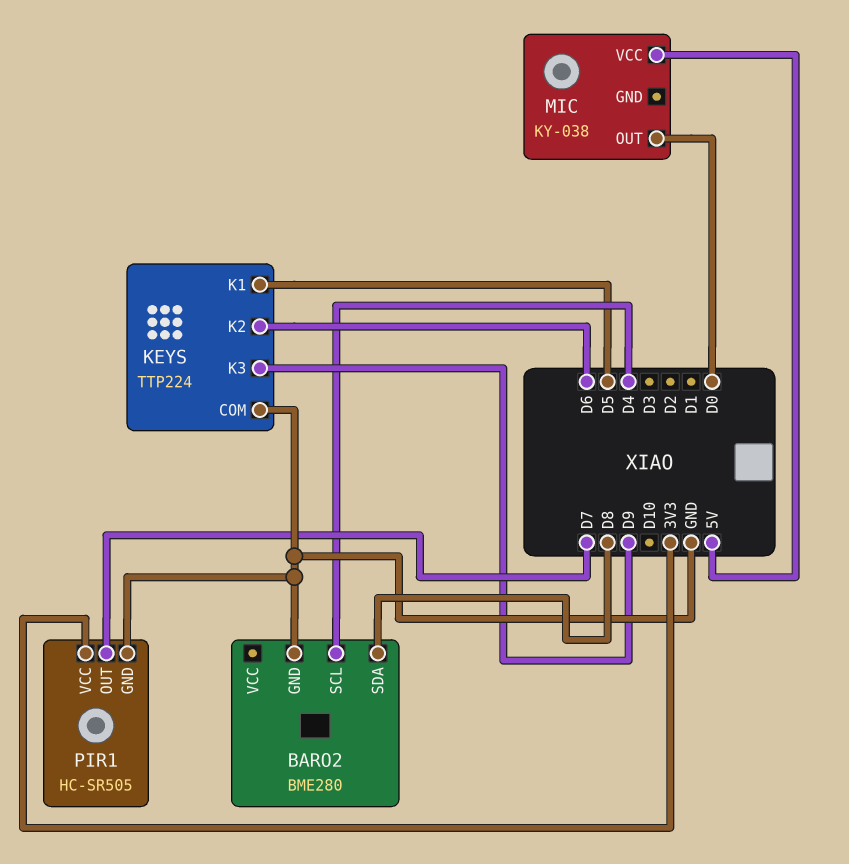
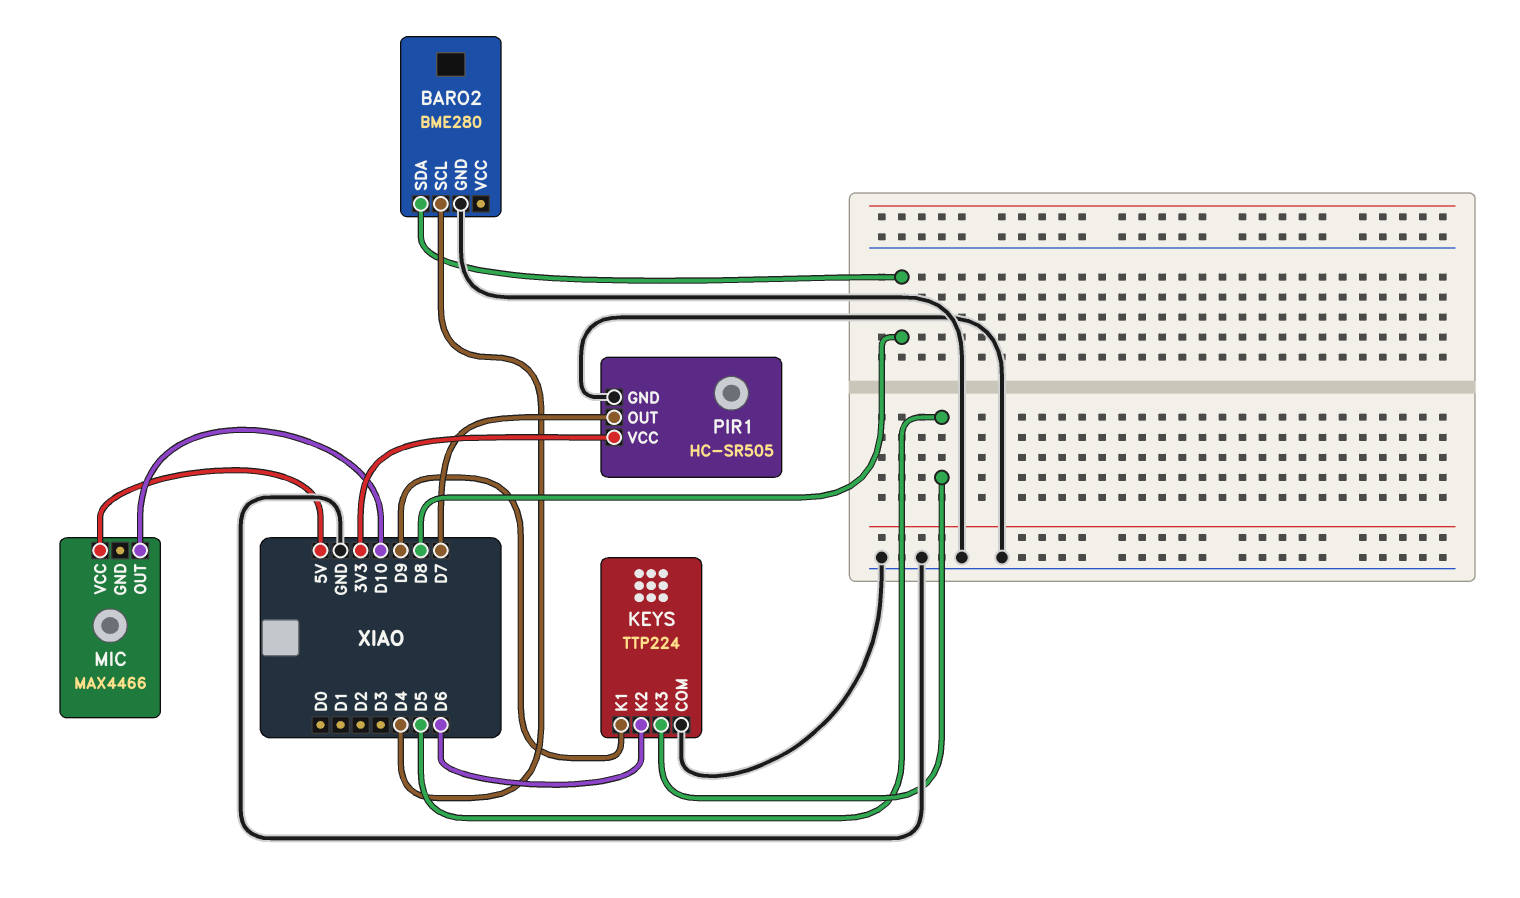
KEYS pin K1: D5 -> D9
KEYS pin K3: D9 -> D5
MIC: KY-038 -> MAX4466
MIC pin OUT: D0 -> D10

